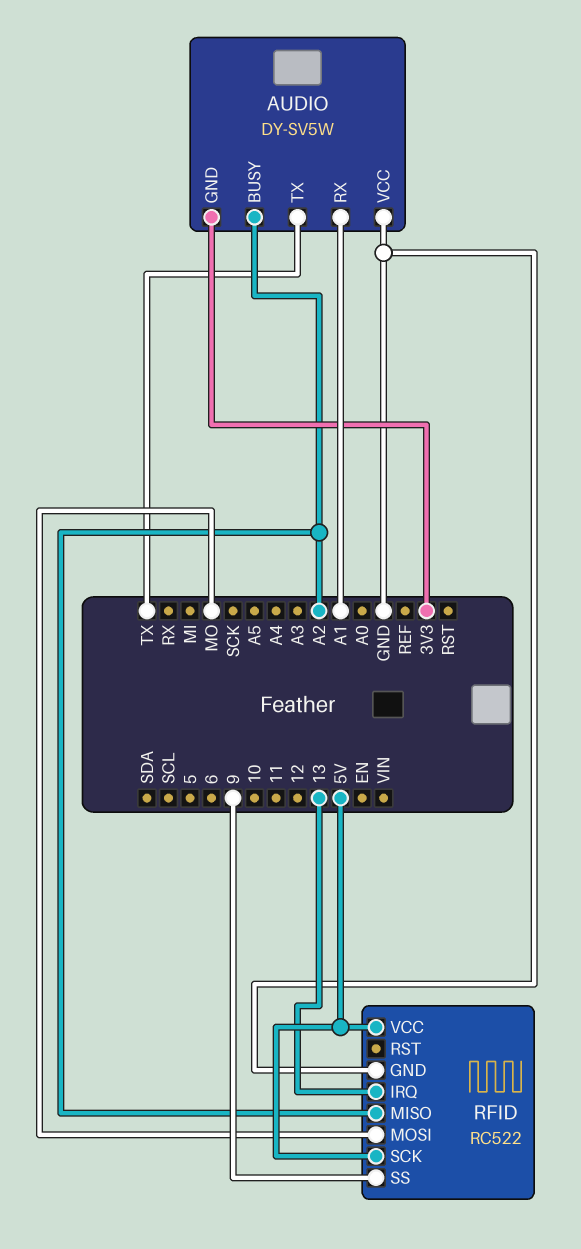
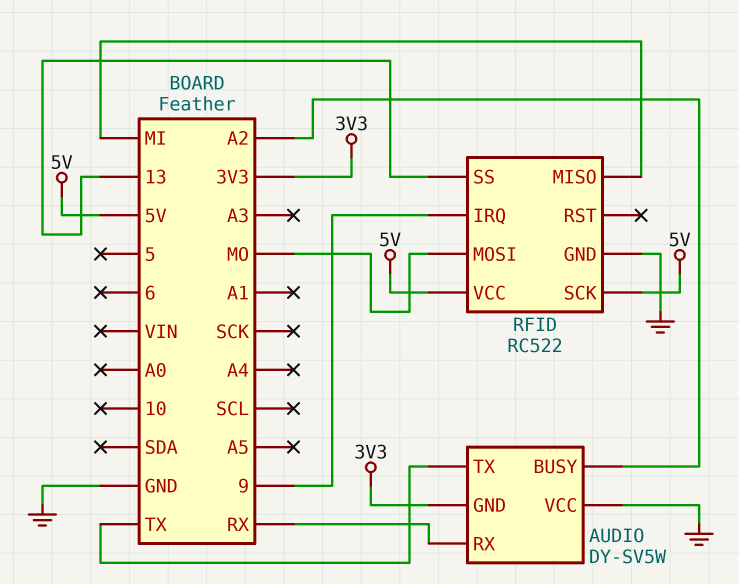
AUDIO pin RX: A1 -> RX
RFID pin IRQ: 13 -> 9
RFID pin MISO: A2 -> MI
RFID pin SS: 9 -> 13

